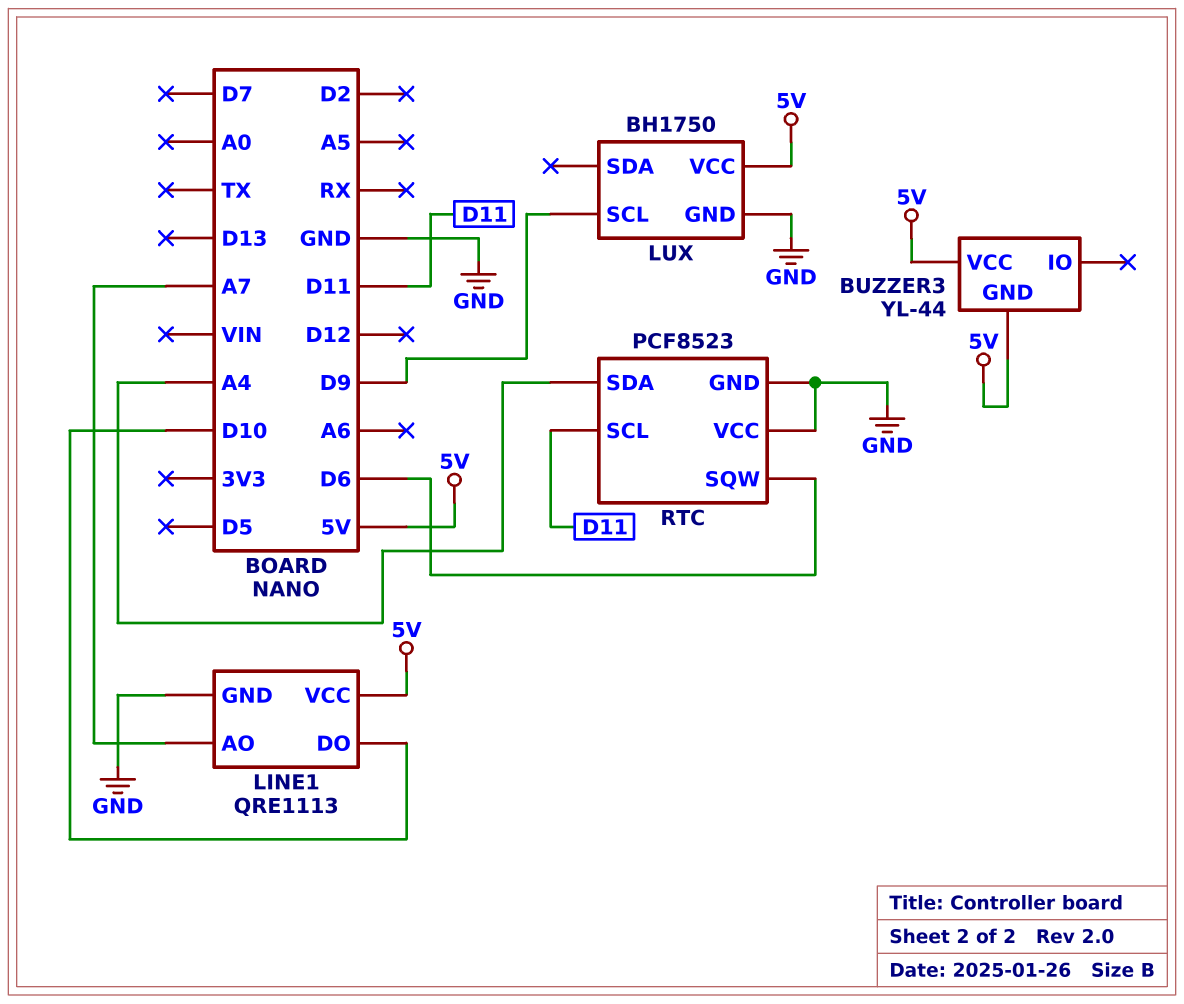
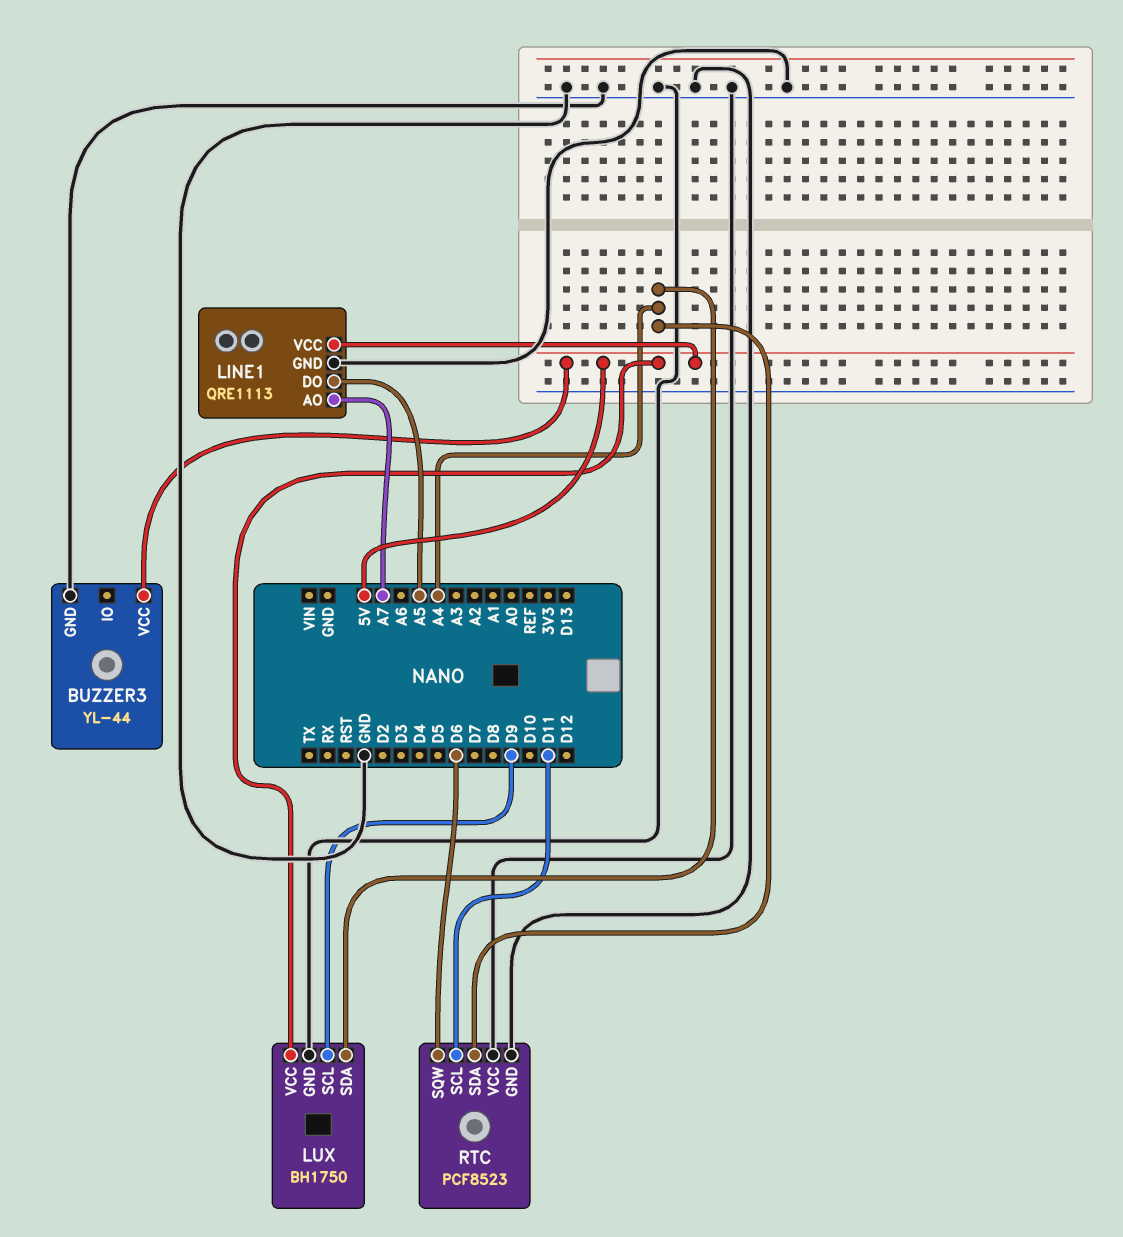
BUZZER3 pin GND: 5V -> GND
LINE1 pin DO: D10 -> A5
LUX pin SDA: none -> A4

